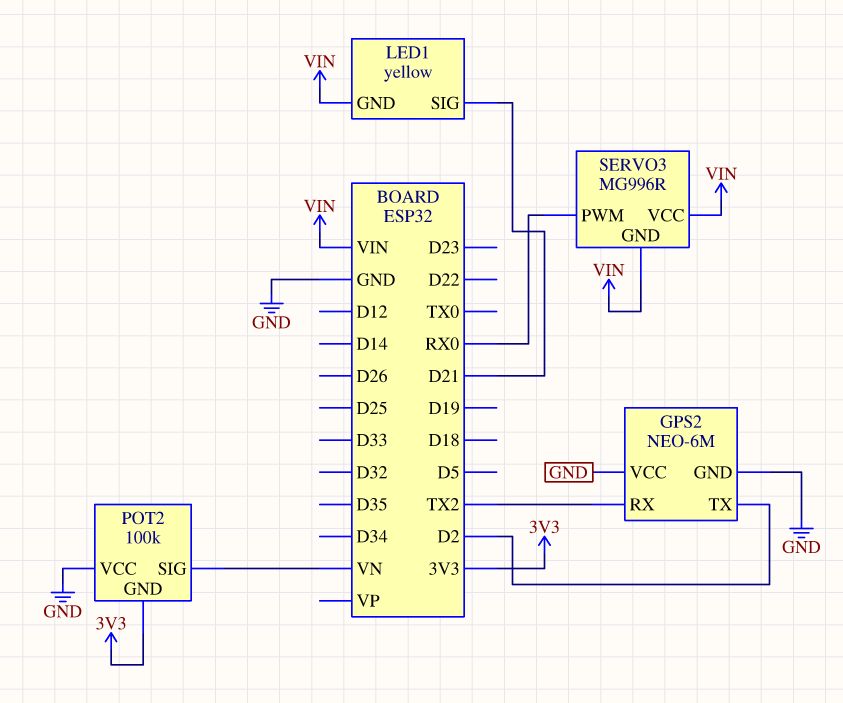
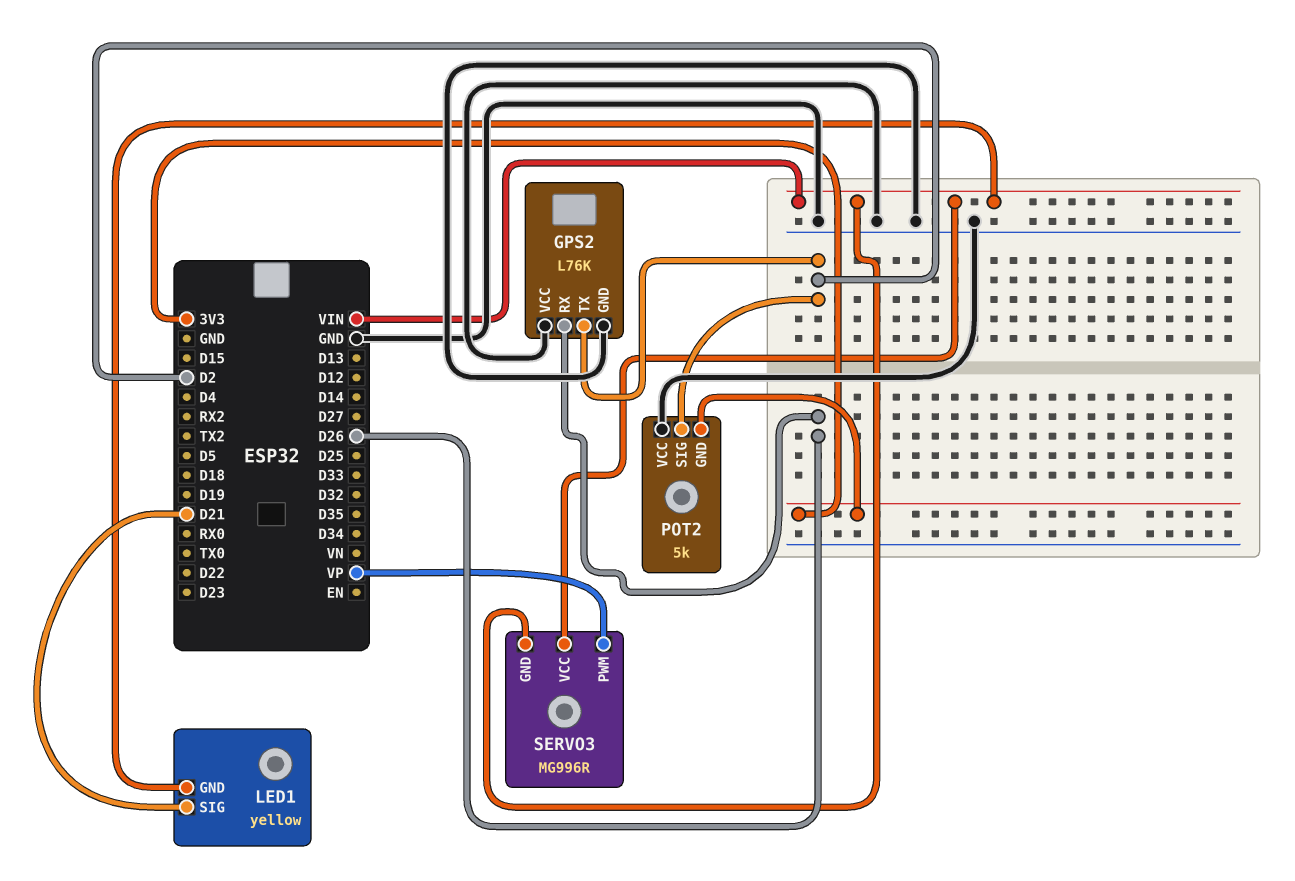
GPS2: NEO-6M -> L76K
GPS2 pin RX: TX2 -> D26
POT2: 100k -> 5k
POT2 pin SIG: VN -> D2
SERVO3 pin PWM: RX0 -> VP

